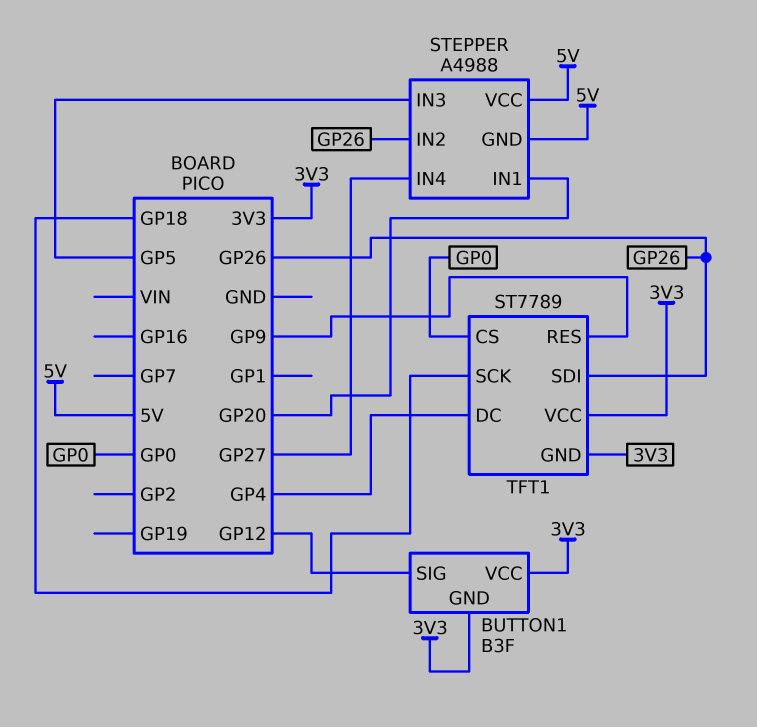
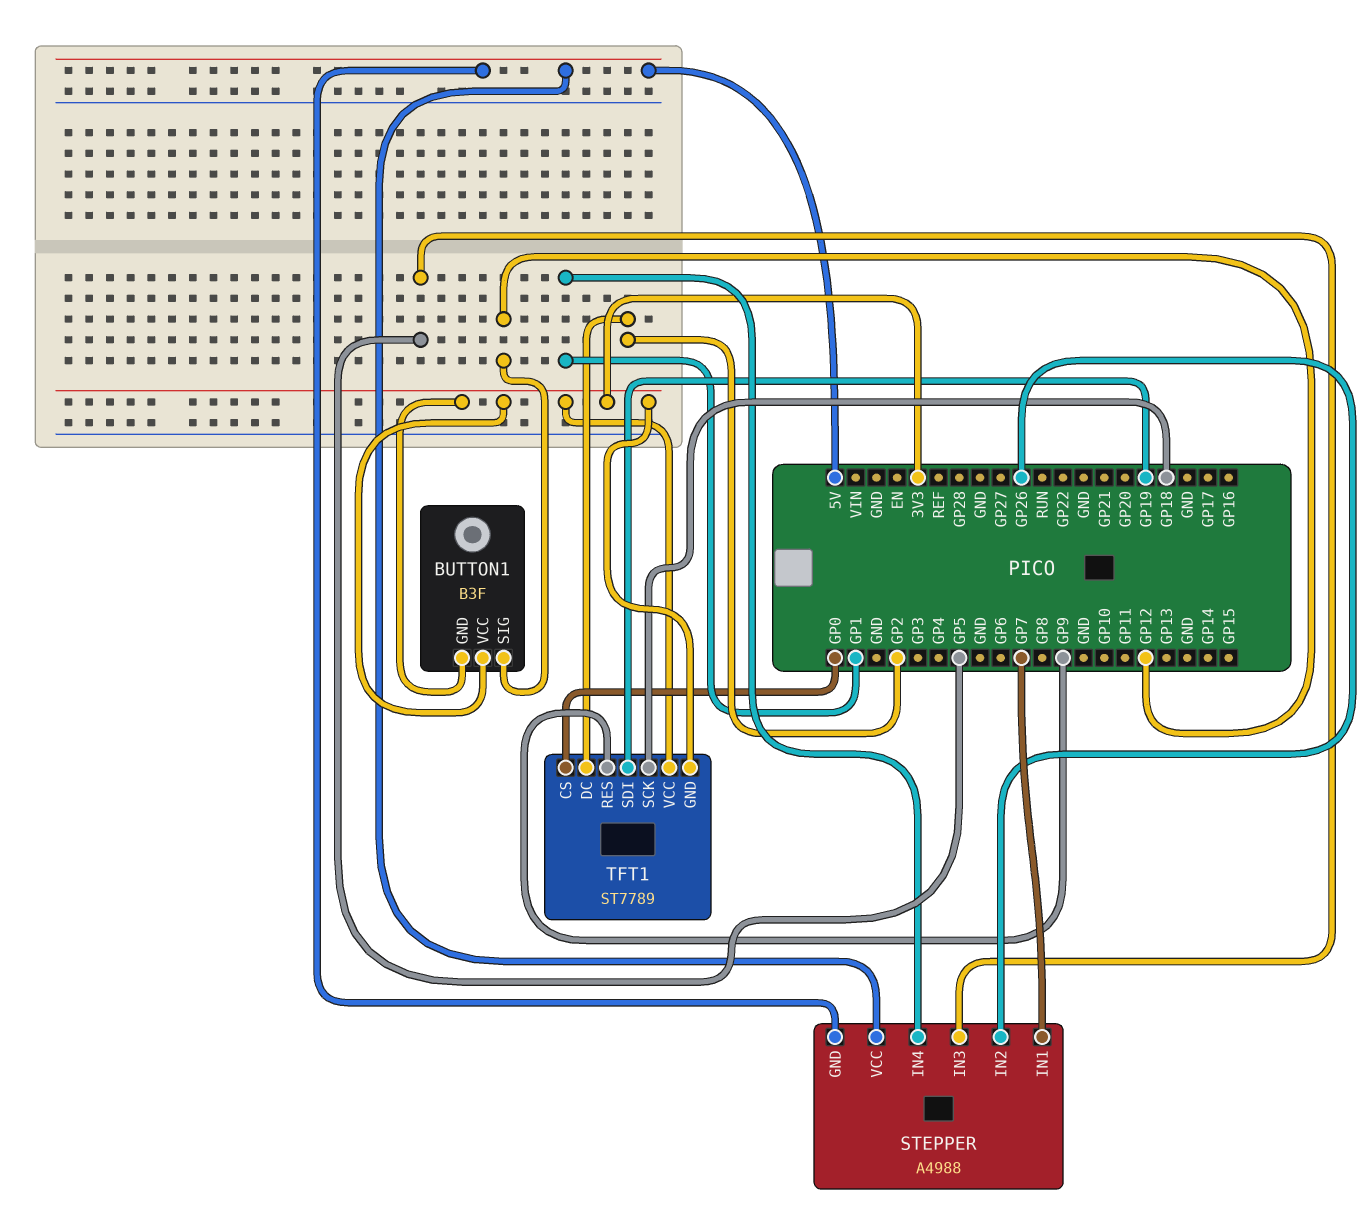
STEPPER pin IN1: GP20 -> GP7
STEPPER pin IN4: GP27 -> GP1
TFT1 pin DC: GP4 -> GP2
TFT1 pin SDI: GP26 -> GP19

